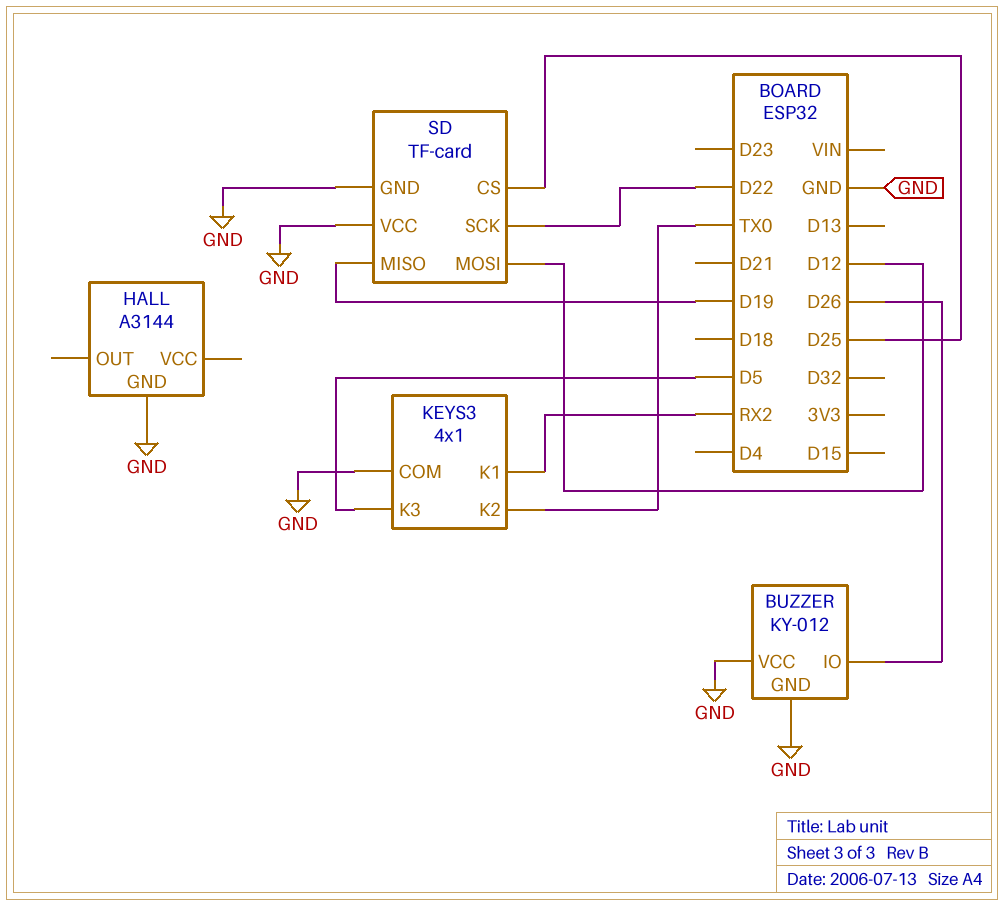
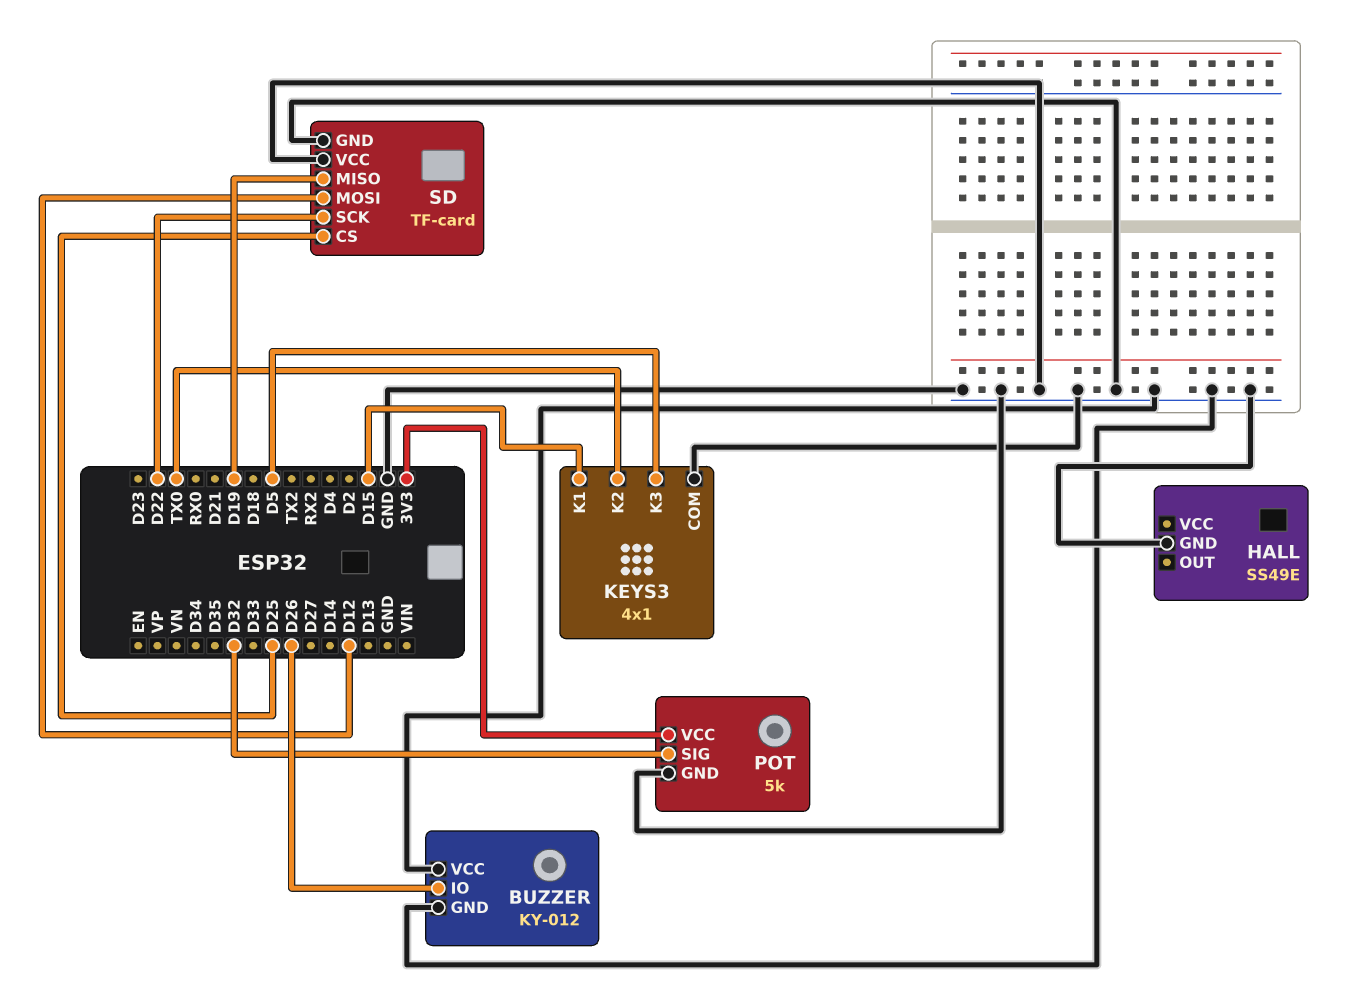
HALL: A3144 -> SS49E
KEYS3 pin K1: RX2 -> D15
POT: none -> 5k
POT pin GND: none -> GND
POT pin SIG: none -> D32
POT pin VCC: none -> 3V3

